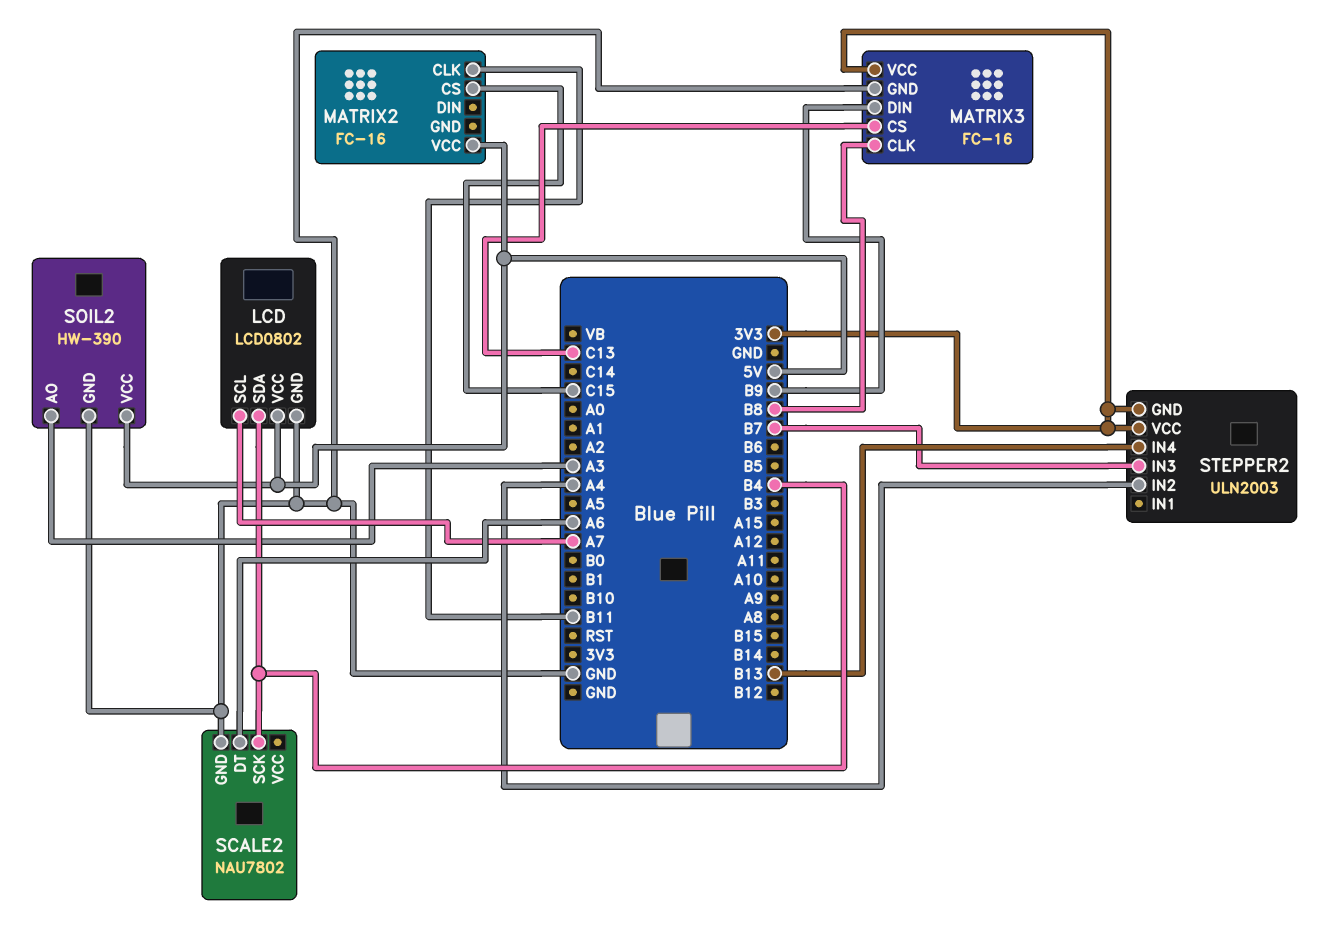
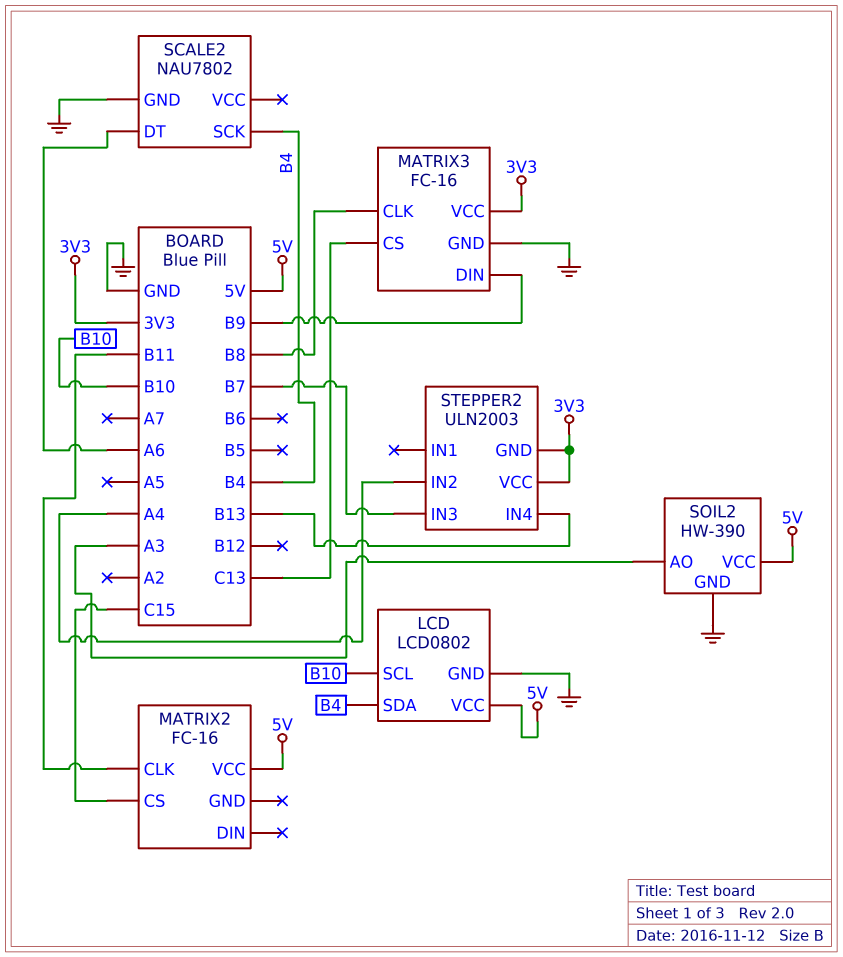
LCD pin SCL: A7 -> B10

